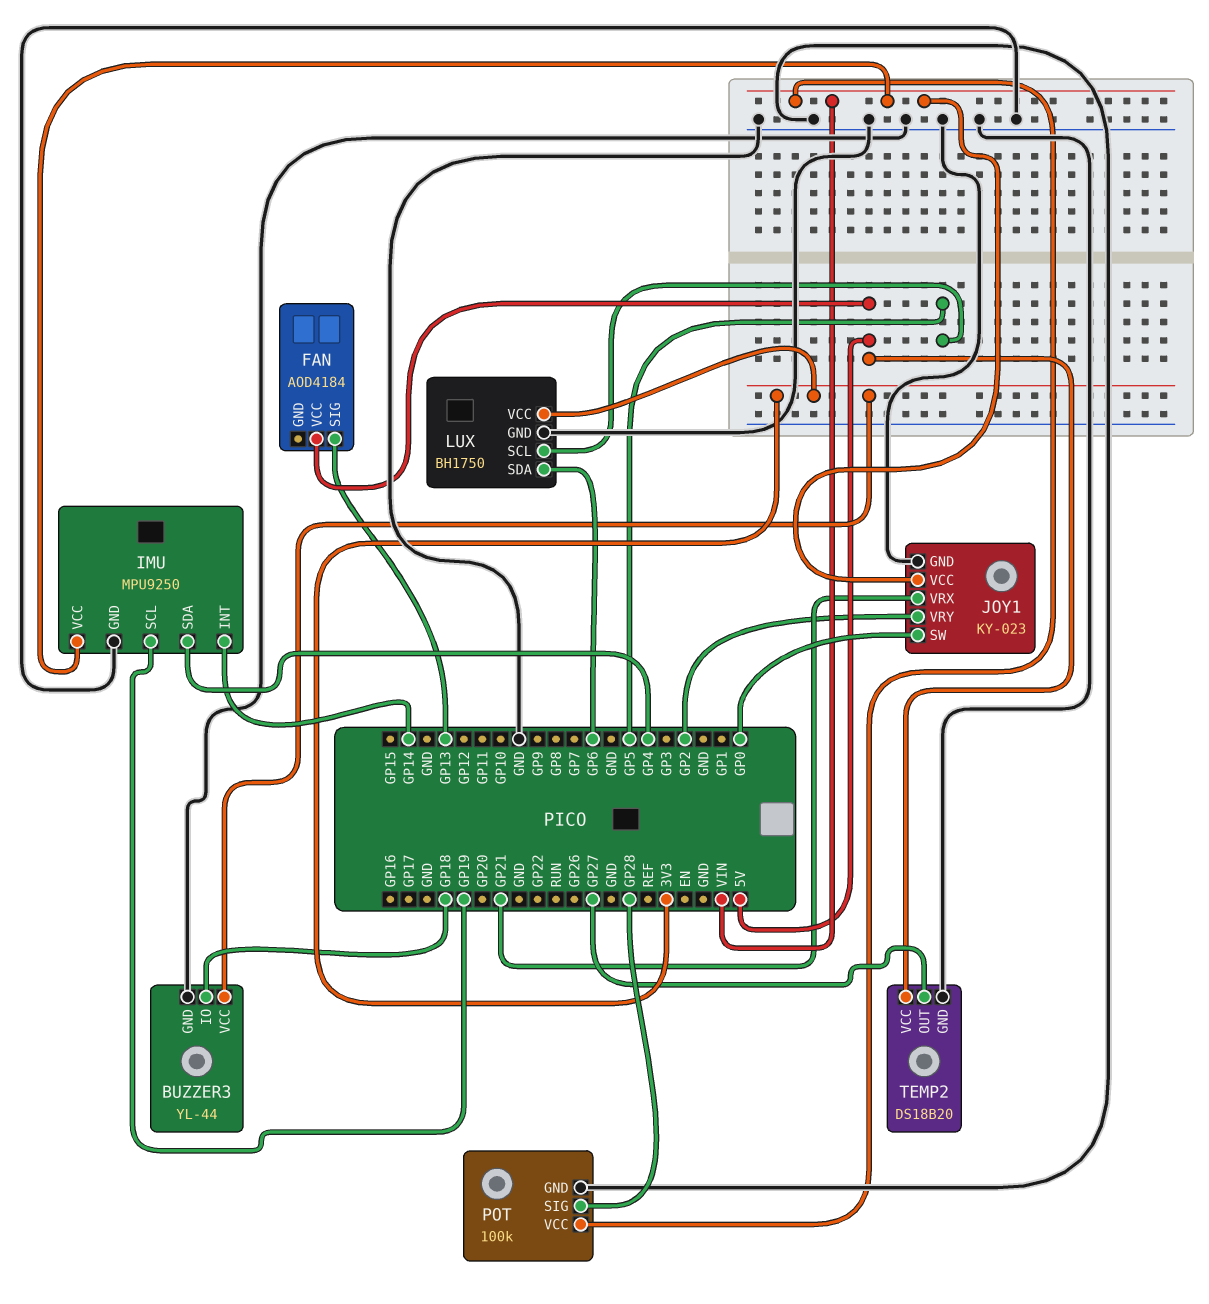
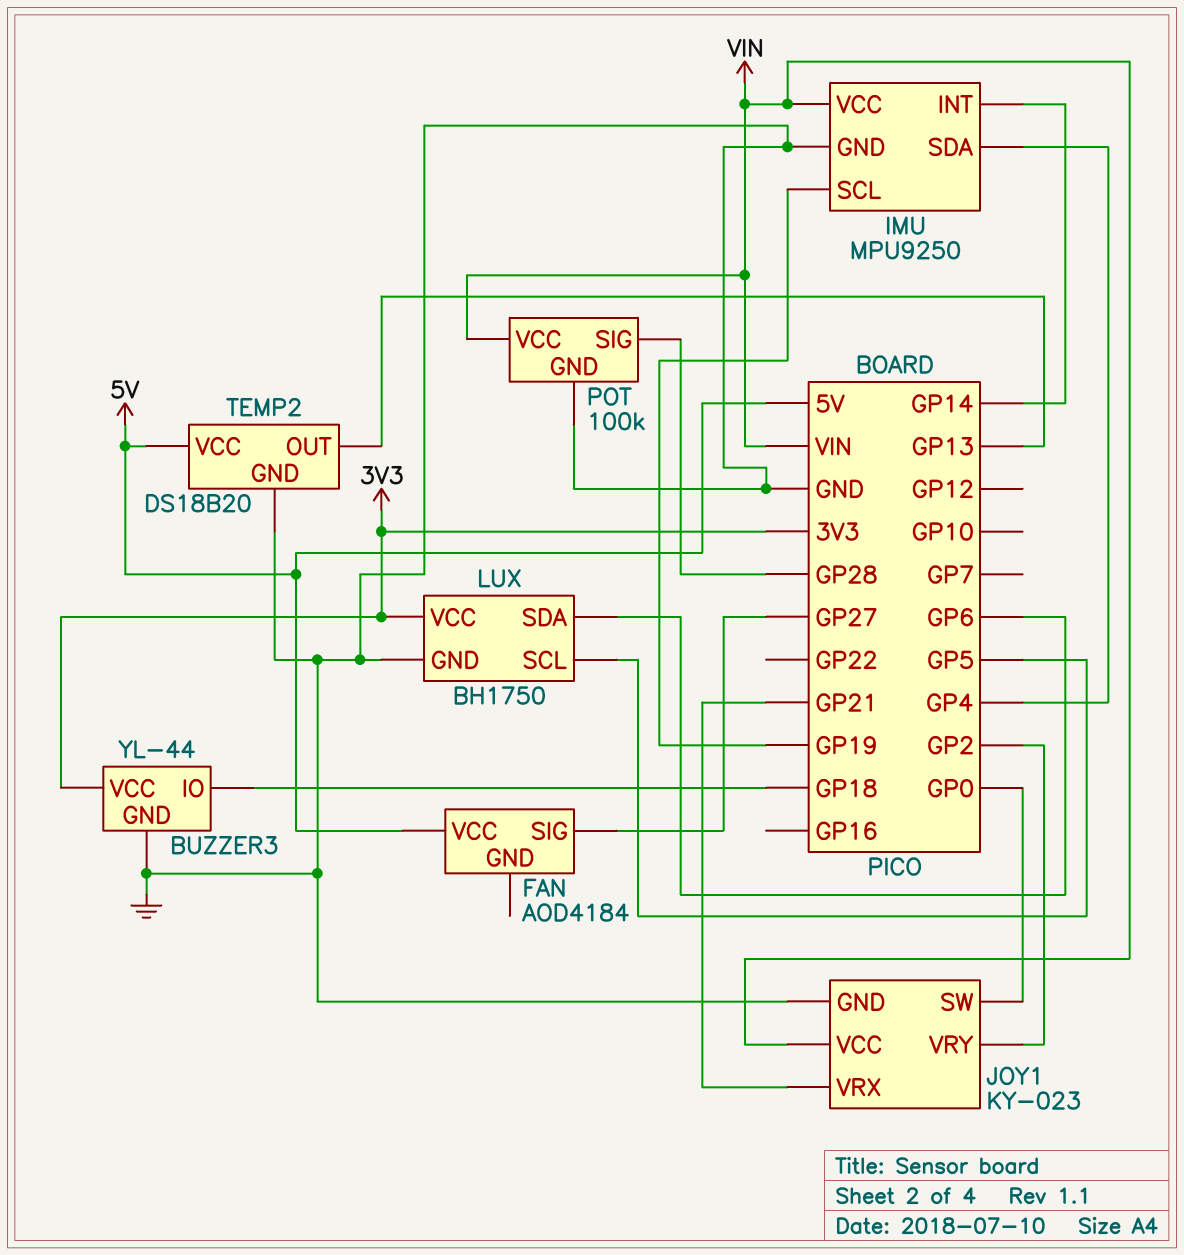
FAN pin SIG: GP13 -> GP27
TEMP2 pin OUT: GP27 -> GP13

